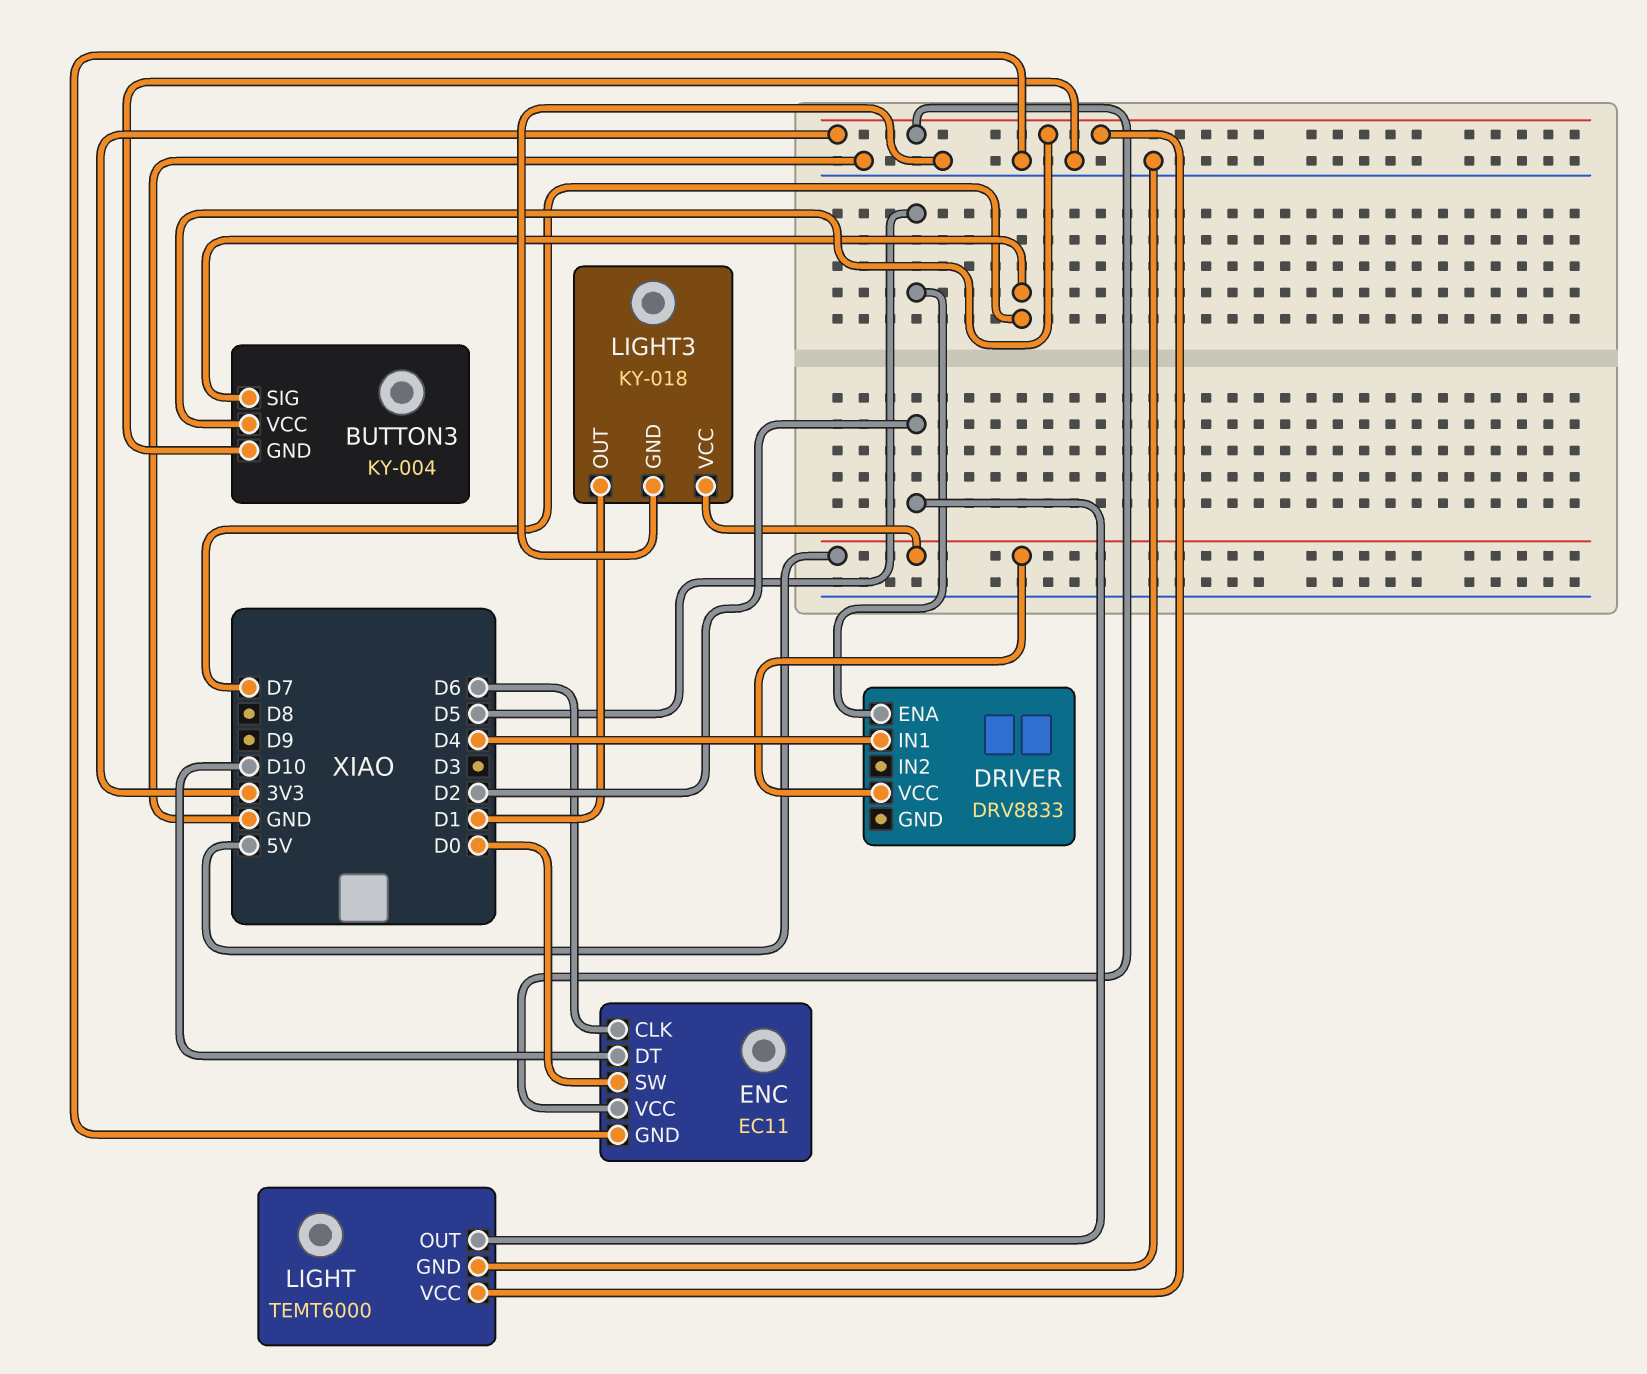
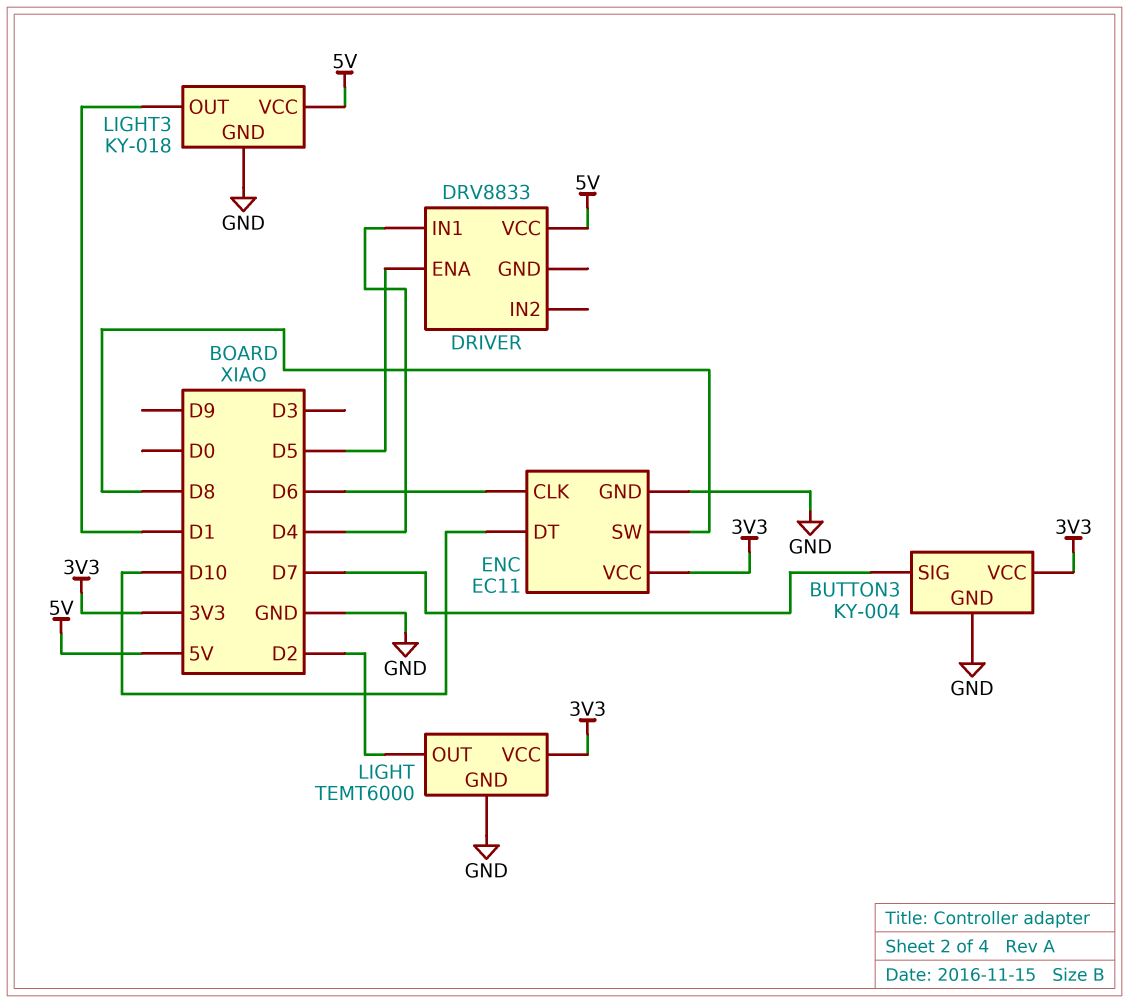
ENC pin SW: D0 -> D8

